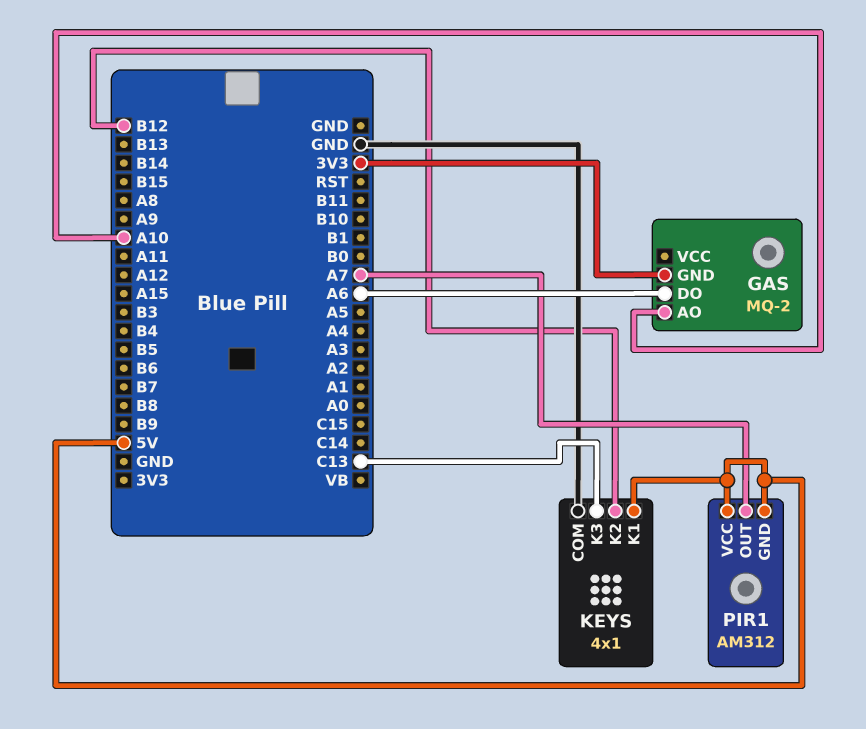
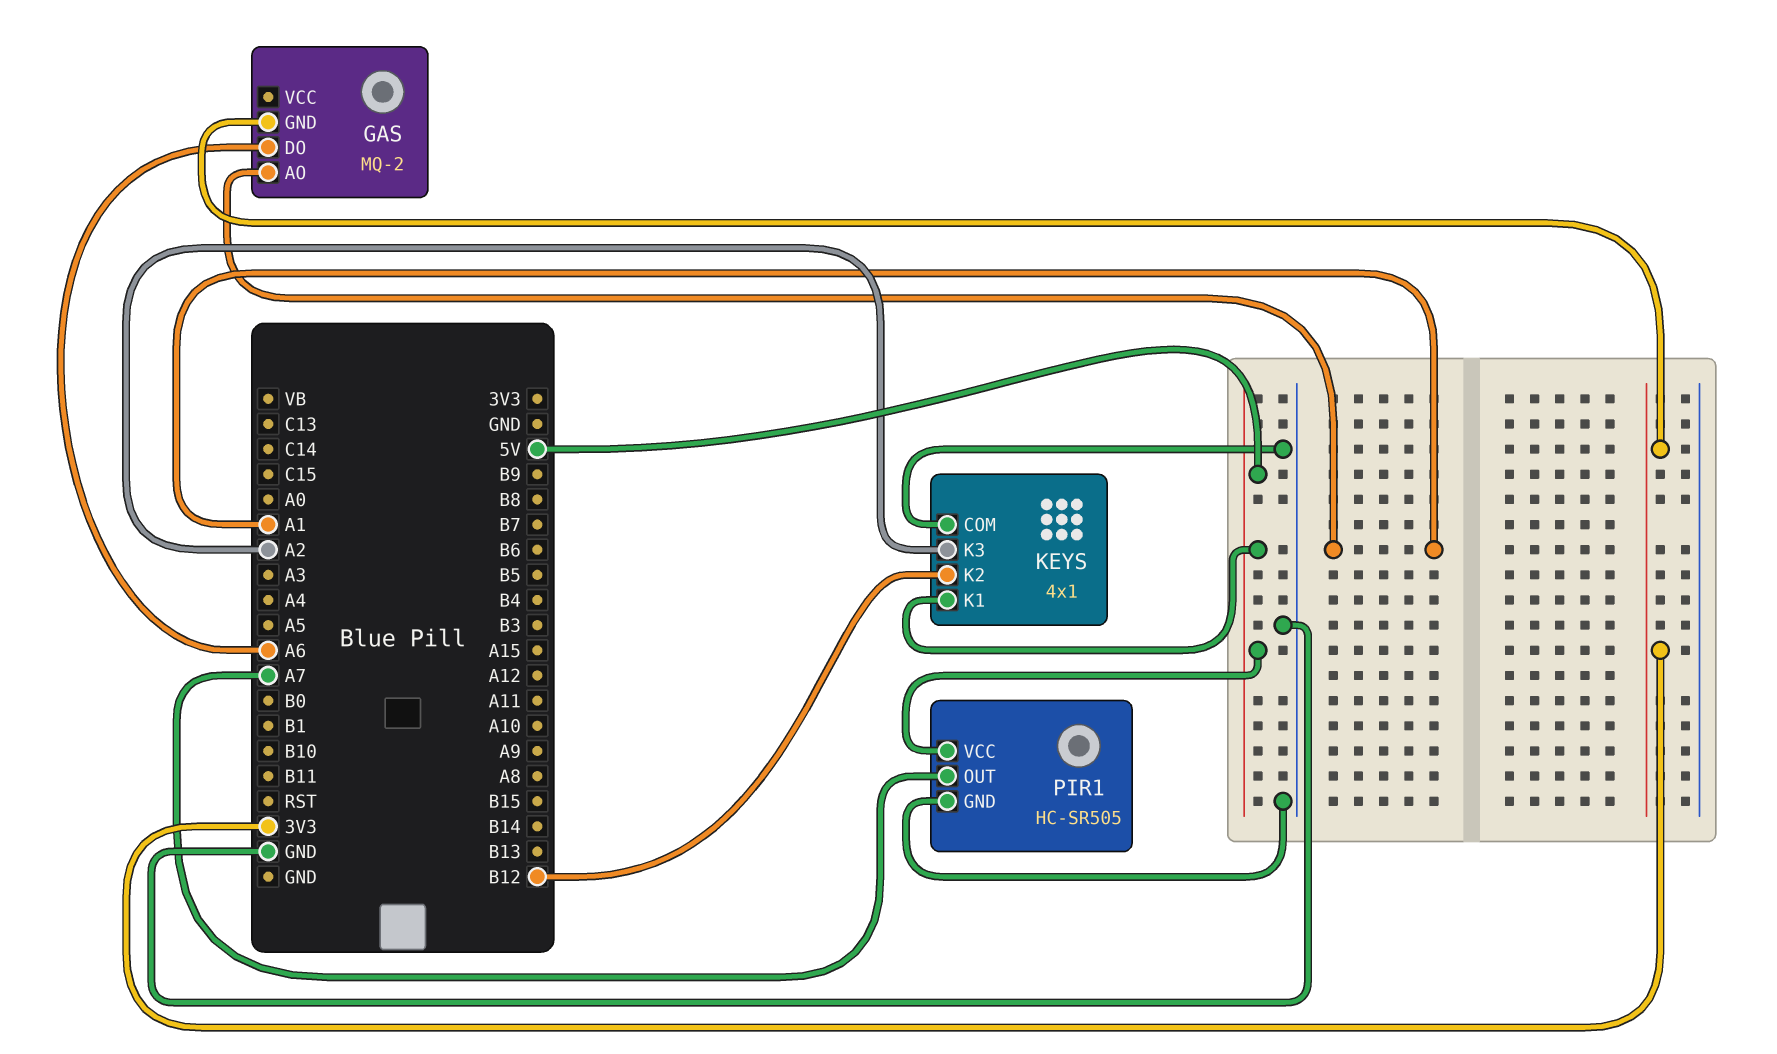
GAS pin AO: A10 -> A1
KEYS pin K3: C13 -> A2
PIR1: AM312 -> HC-SR505
PIR1 pin GND: 5V -> GND

